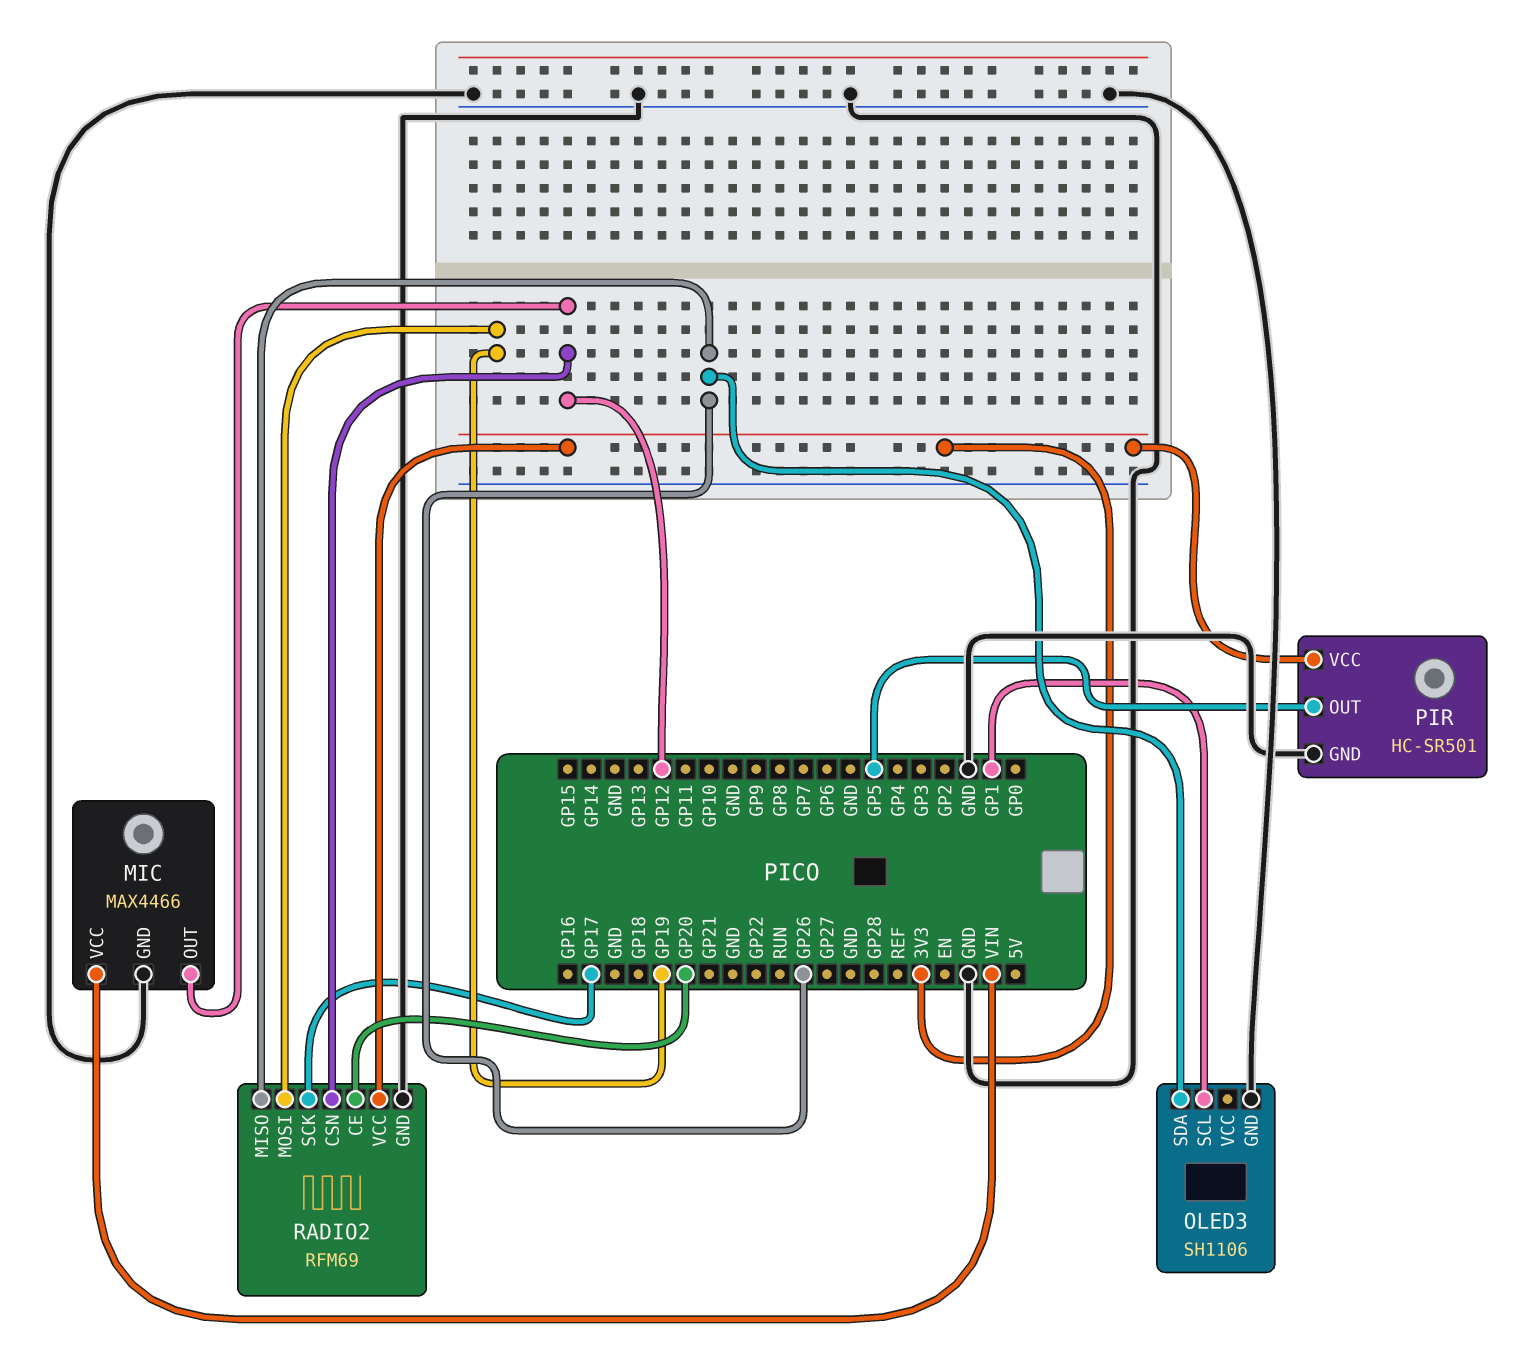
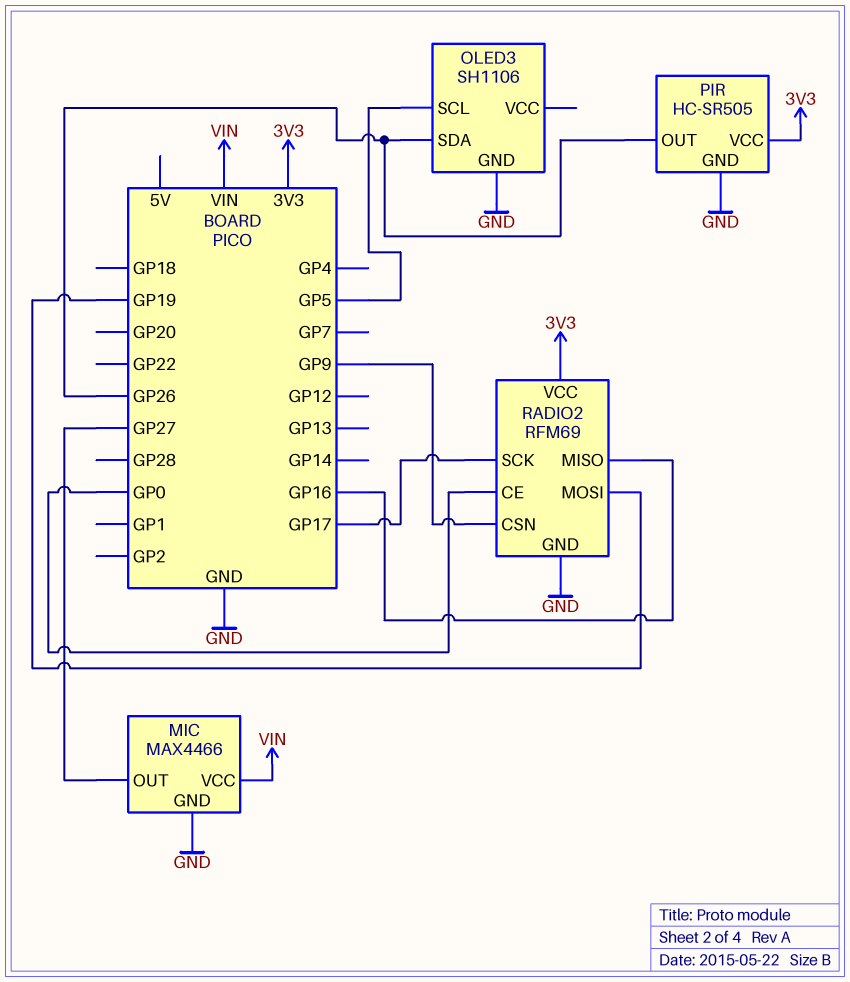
MIC pin OUT: GP12 -> GP27
OLED3 pin SCL: GP1 -> GP5
PIR: HC-SR501 -> HC-SR505
PIR pin OUT: GP5 -> GP26
RADIO2 pin CE: GP20 -> GP0
RADIO2 pin CSN: GP12 -> GP9
RADIO2 pin MISO: GP26 -> GP16

